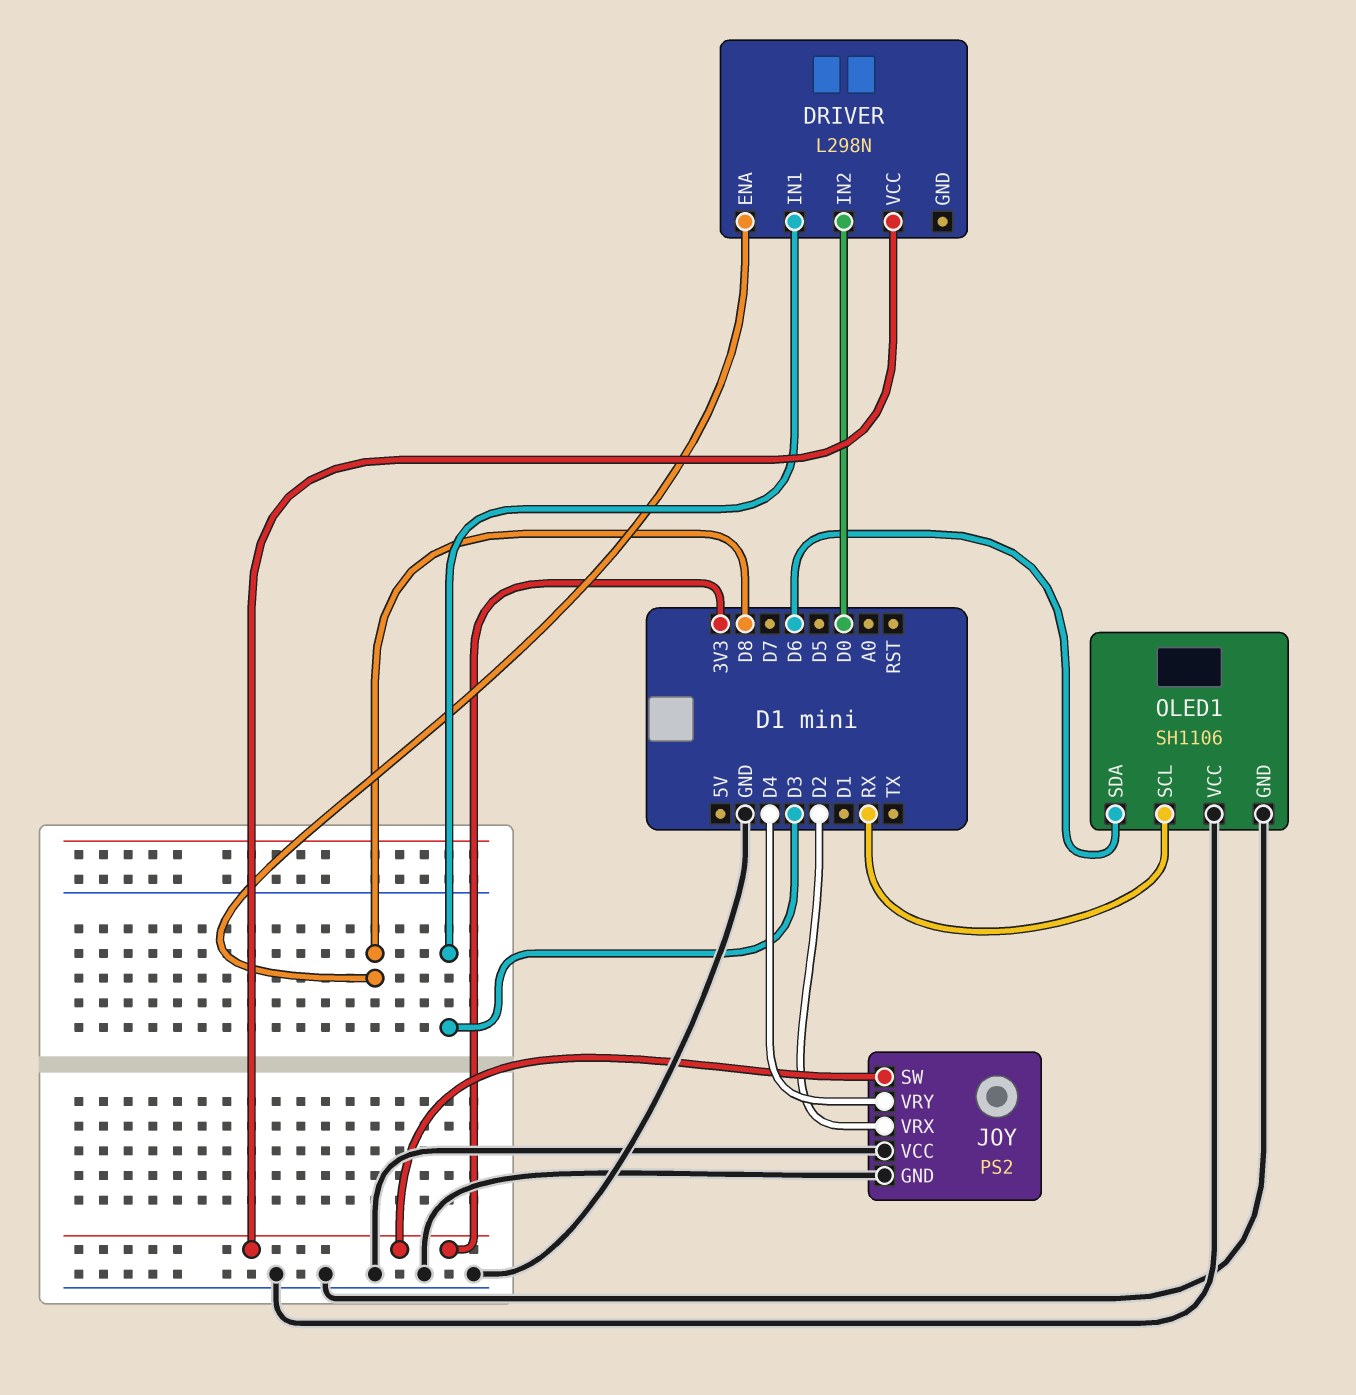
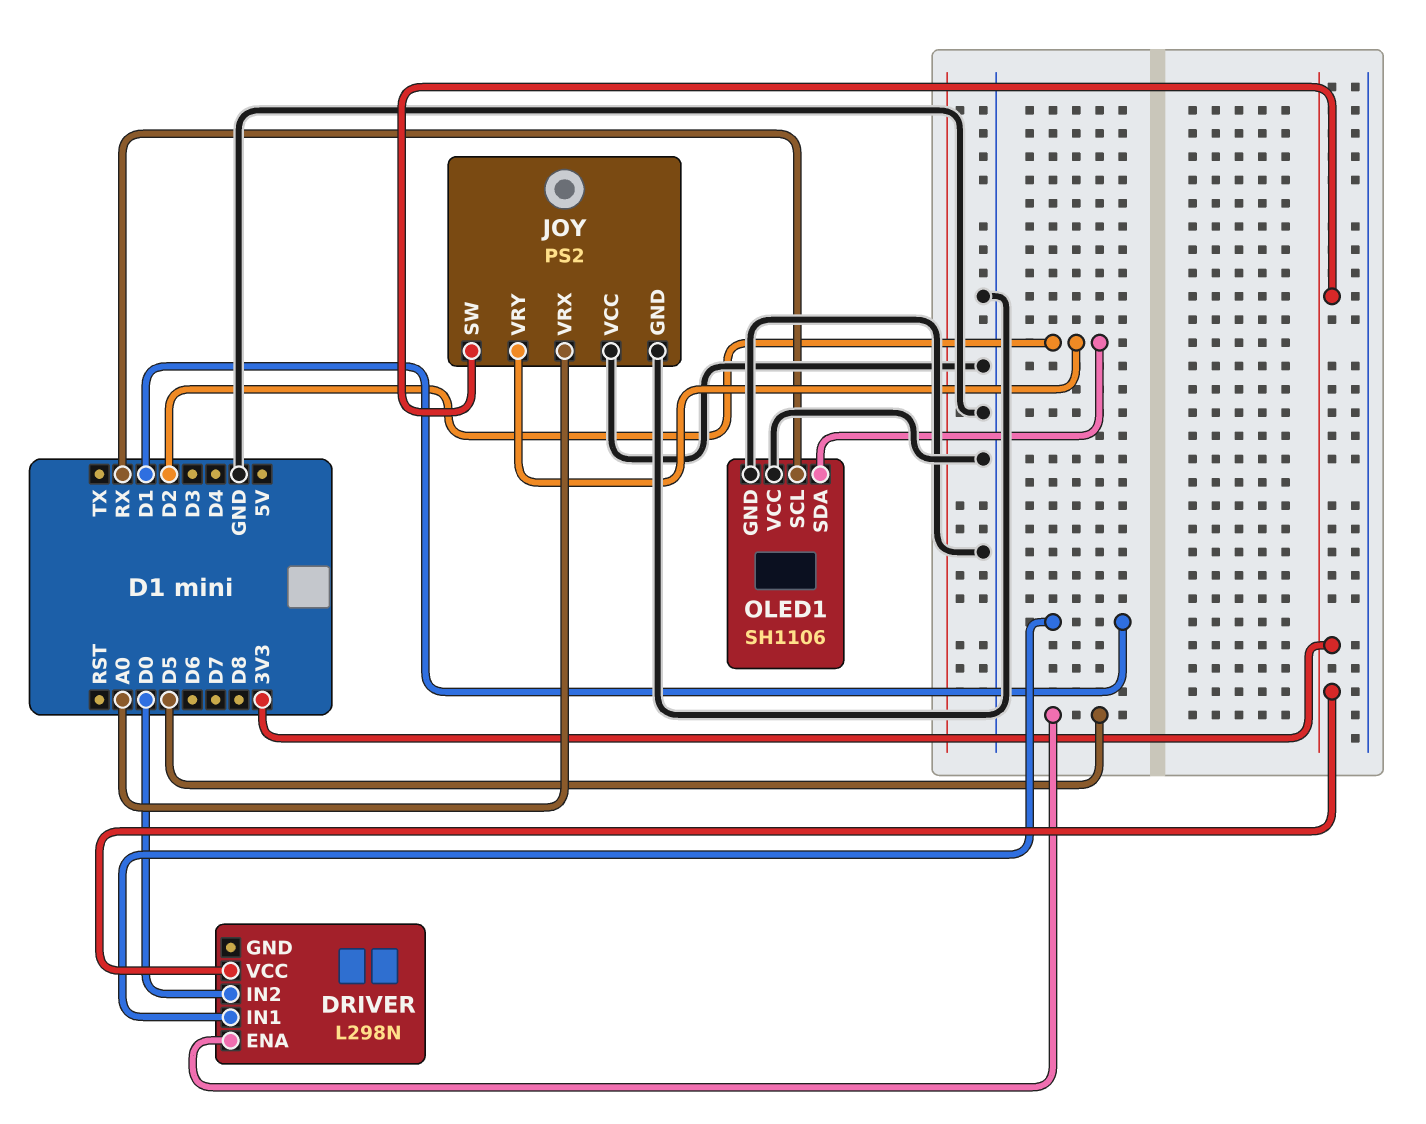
DRIVER pin ENA: D8 -> D5
DRIVER pin IN1: D3 -> D1
JOY pin VRX: D2 -> A0
JOY pin VRY: D4 -> D2
OLED1 pin SDA: D6 -> D2

